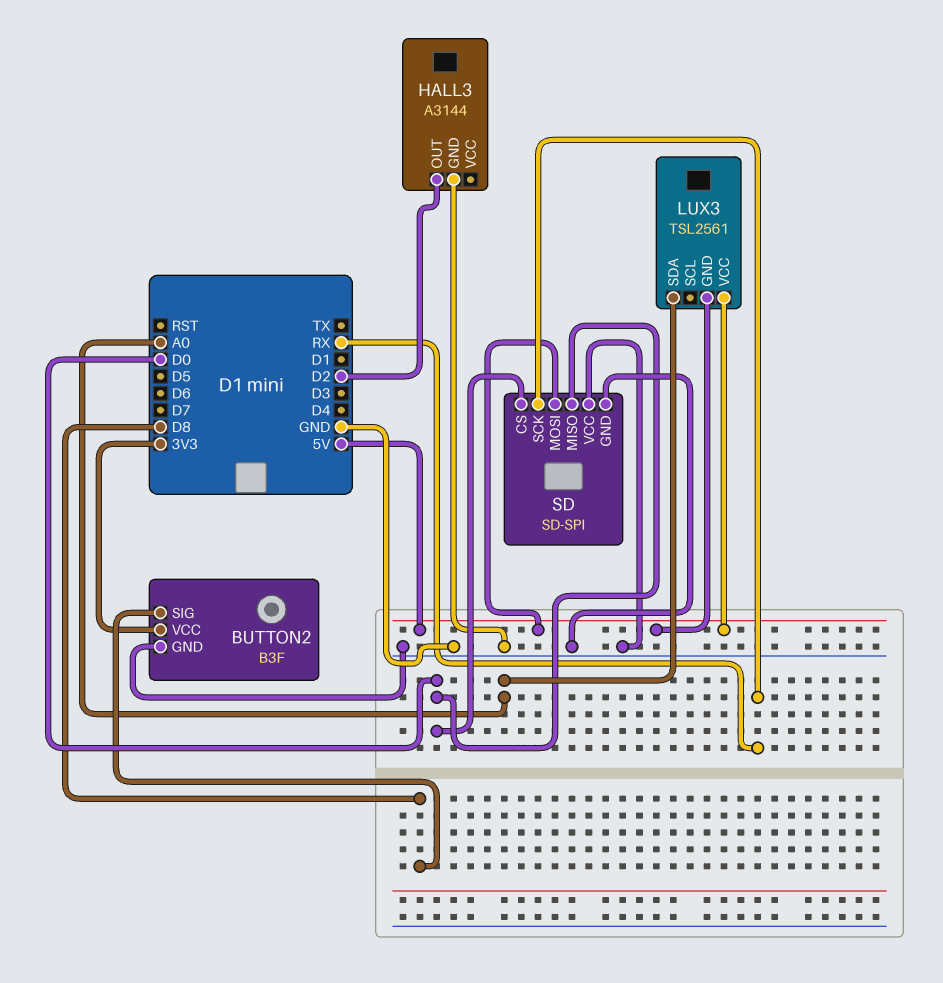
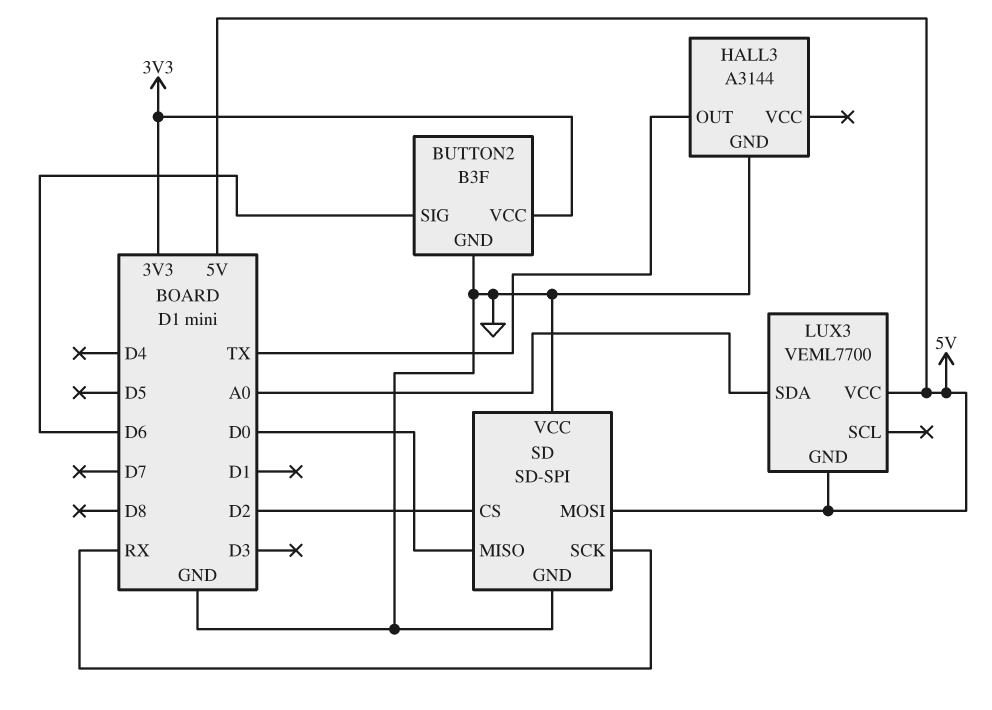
BUTTON2 pin SIG: D8 -> D6
HALL3 pin OUT: D2 -> TX
LUX3: TSL2561 -> VEML7700
SD pin CS: D0 -> D2

